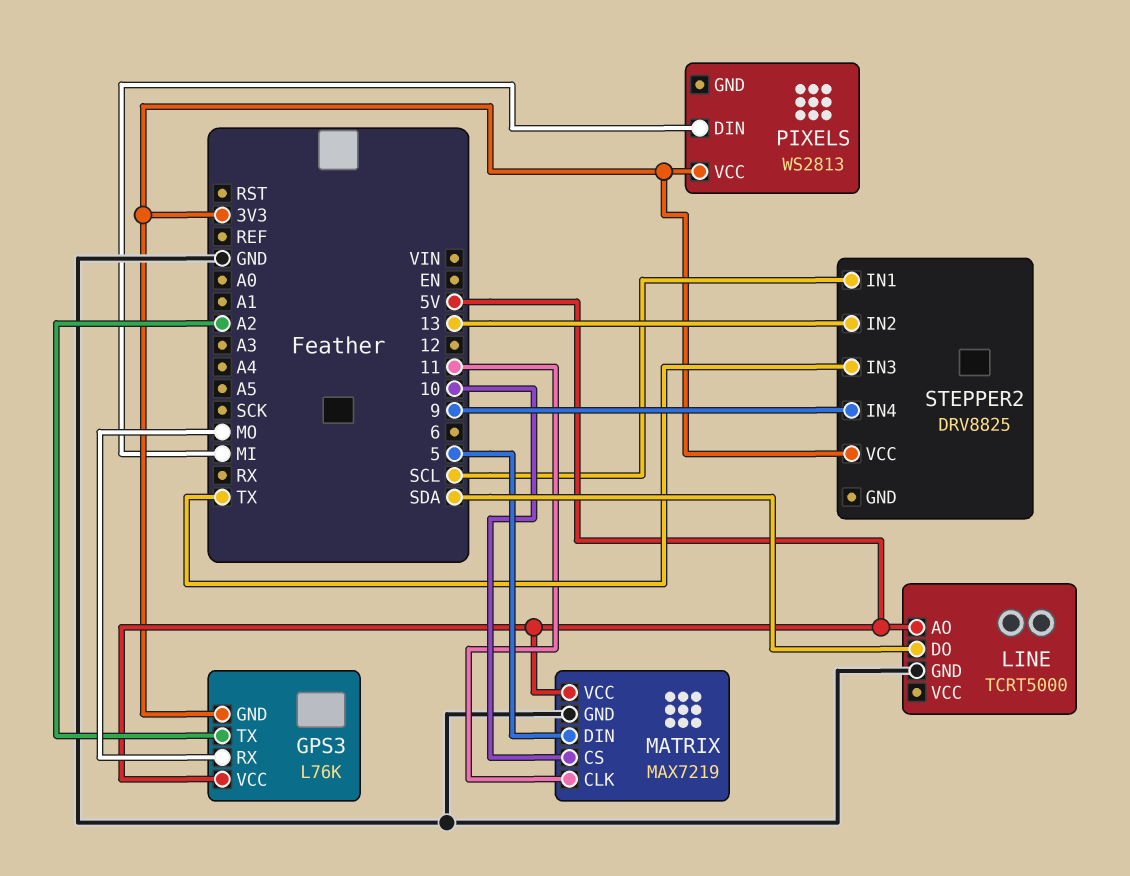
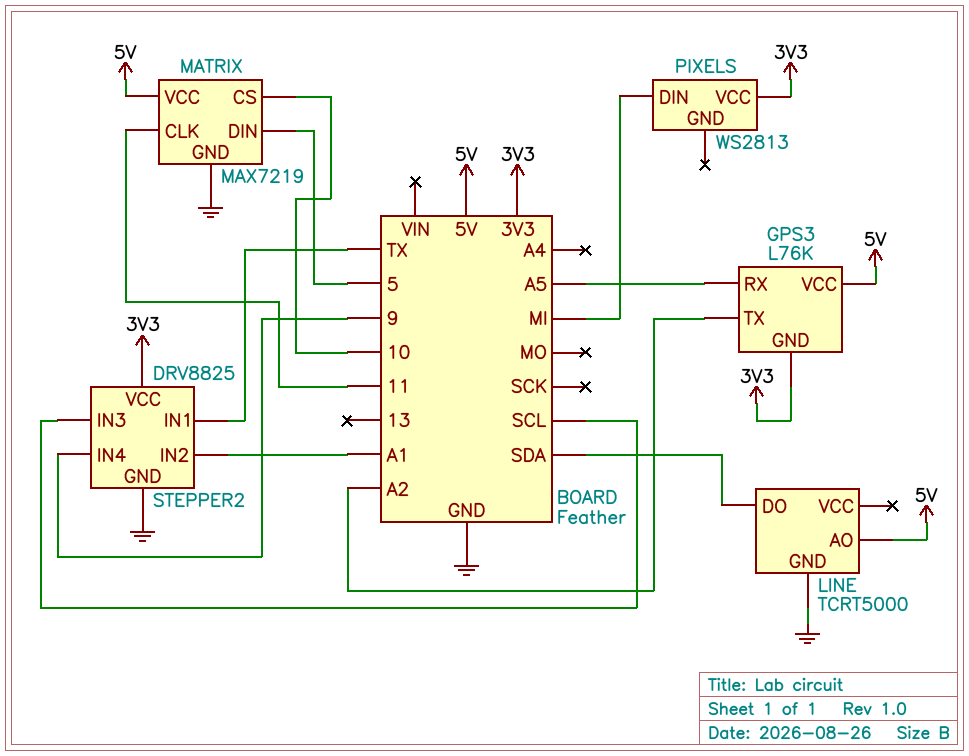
GPS3 pin RX: MO -> A5
STEPPER2 pin GND: none -> GND
STEPPER2 pin IN1: SCL -> TX
STEPPER2 pin IN2: 13 -> A1
STEPPER2 pin IN3: TX -> SCL

